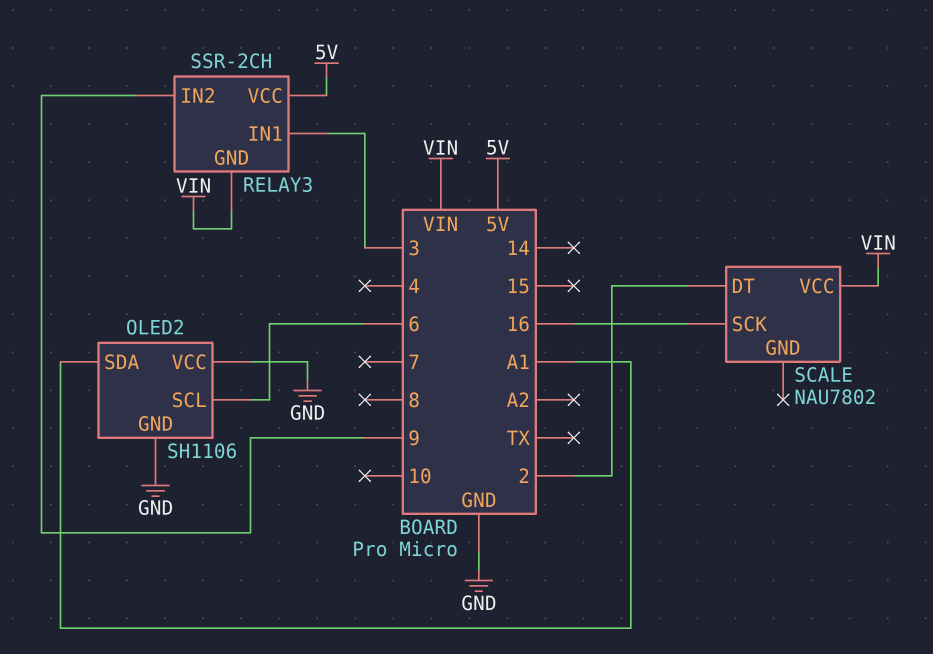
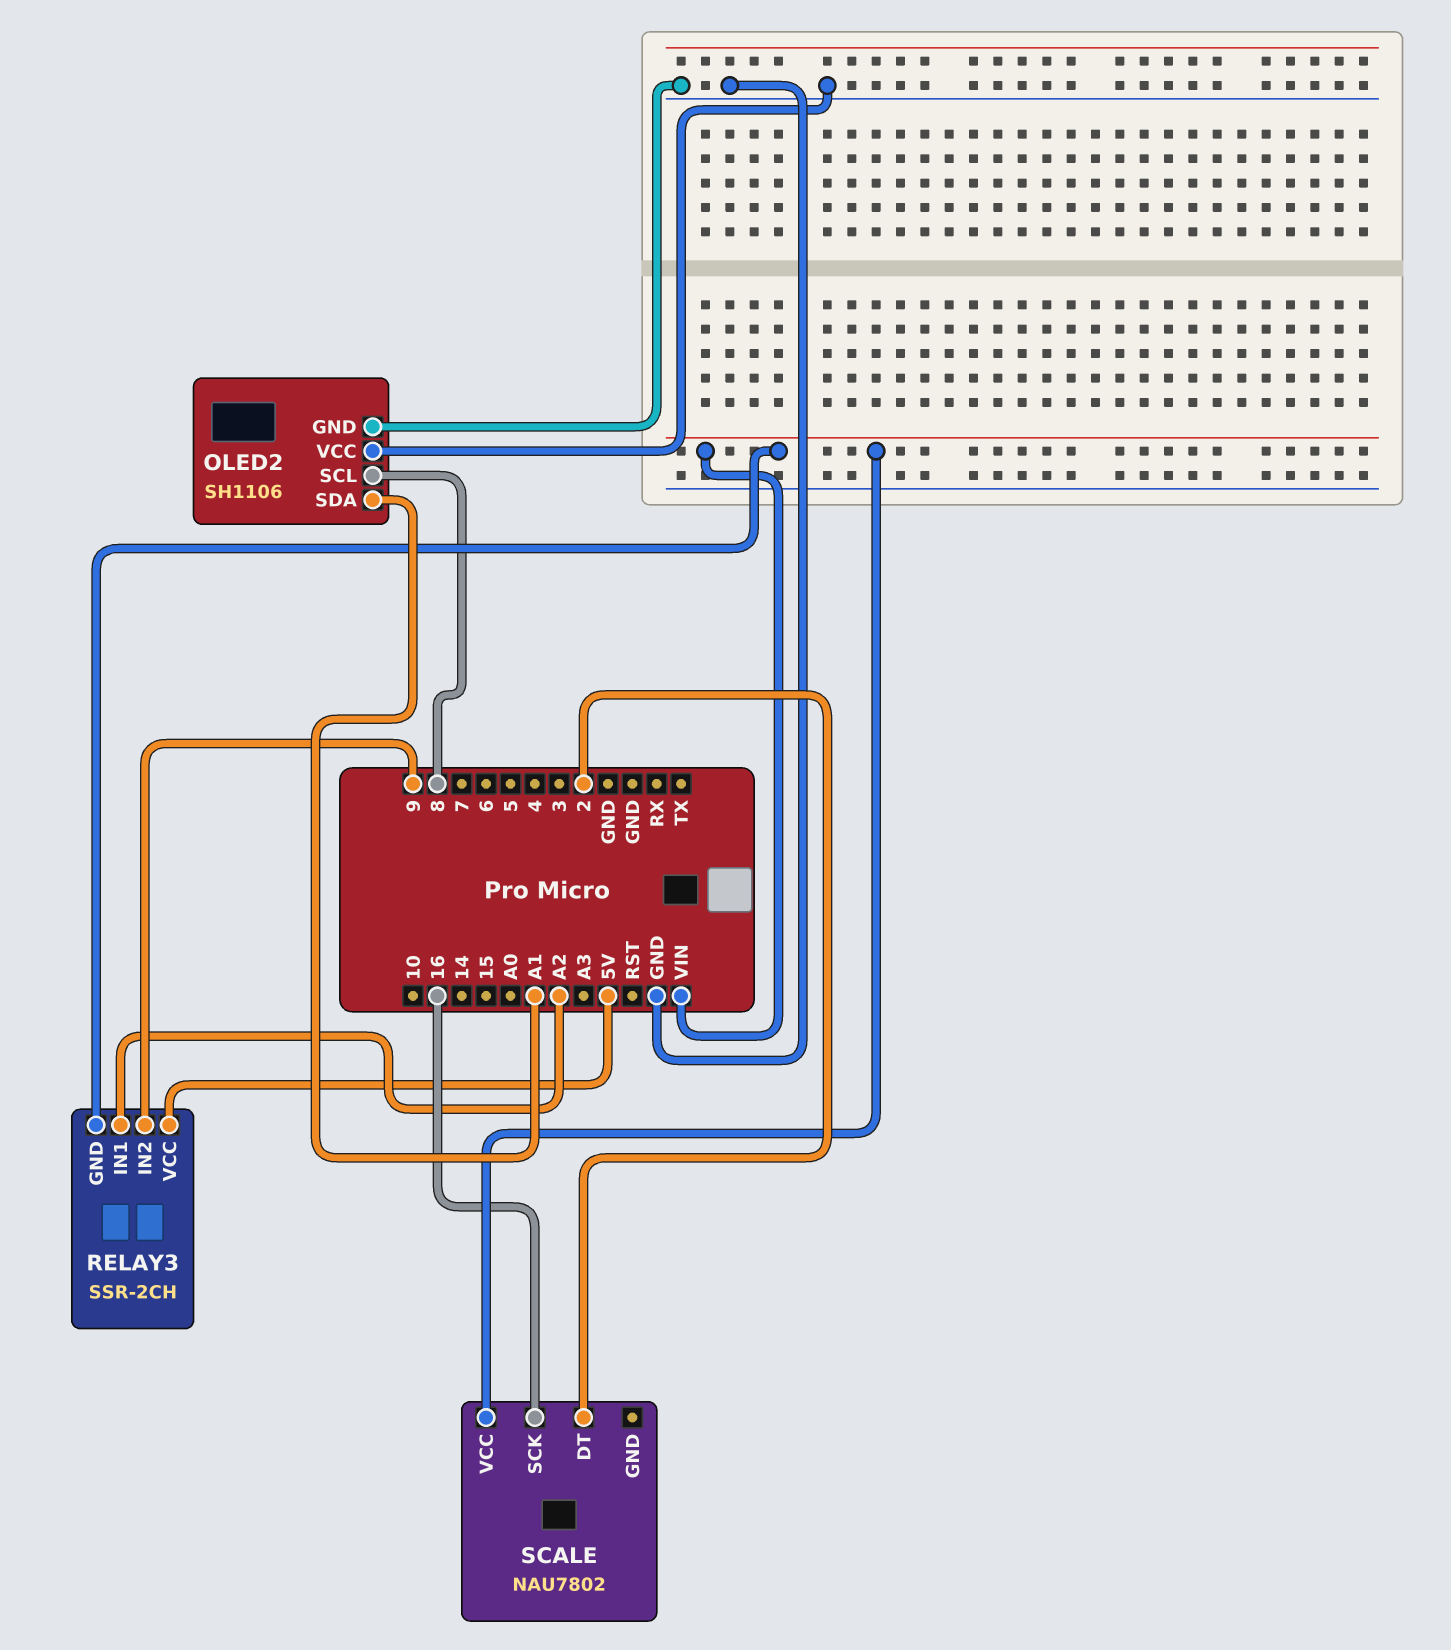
OLED2 pin SCL: 6 -> 8
RELAY3 pin IN1: 3 -> A2

